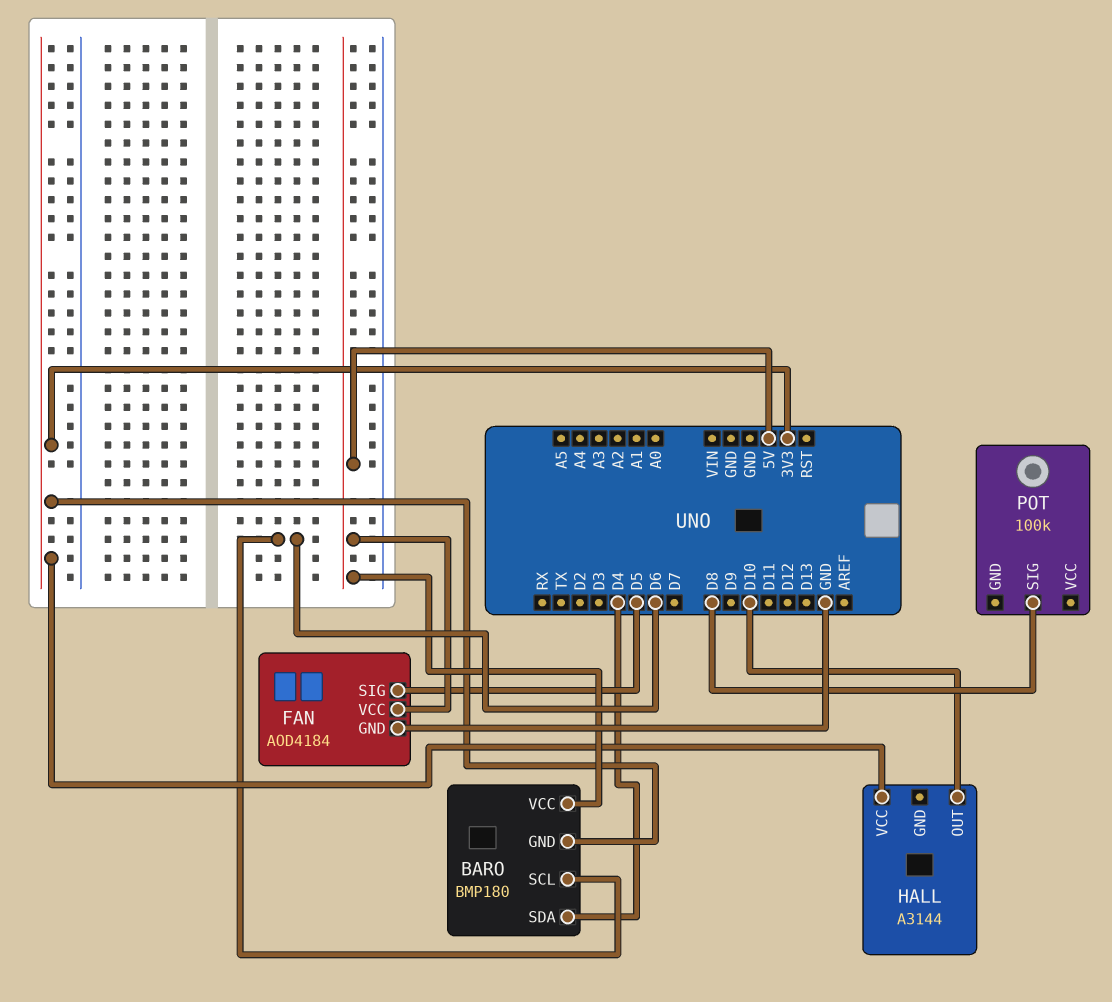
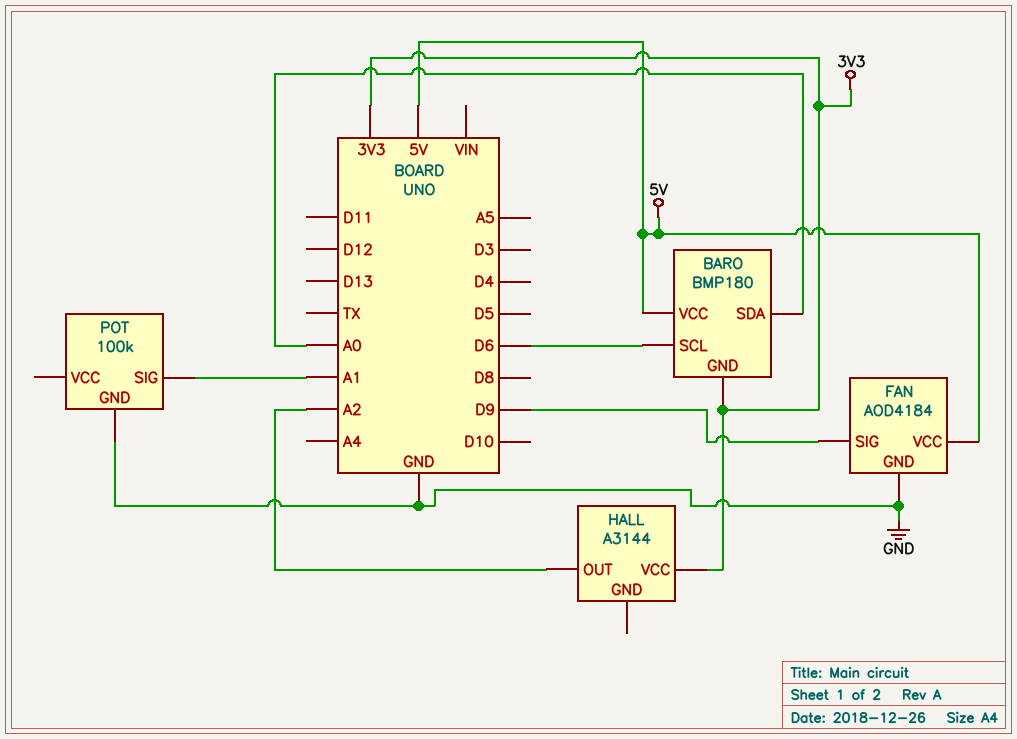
BARO pin SDA: D4 -> A0
FAN pin SIG: D5 -> D9
HALL pin OUT: D10 -> A2
POT pin GND: none -> GND
POT pin SIG: D8 -> A1

